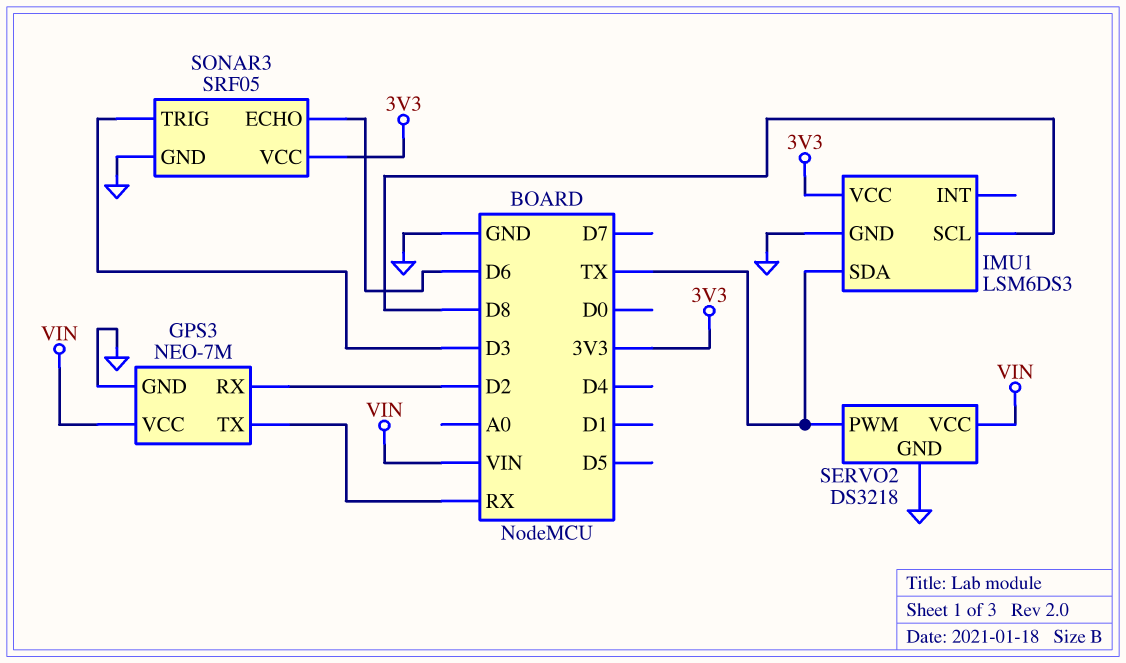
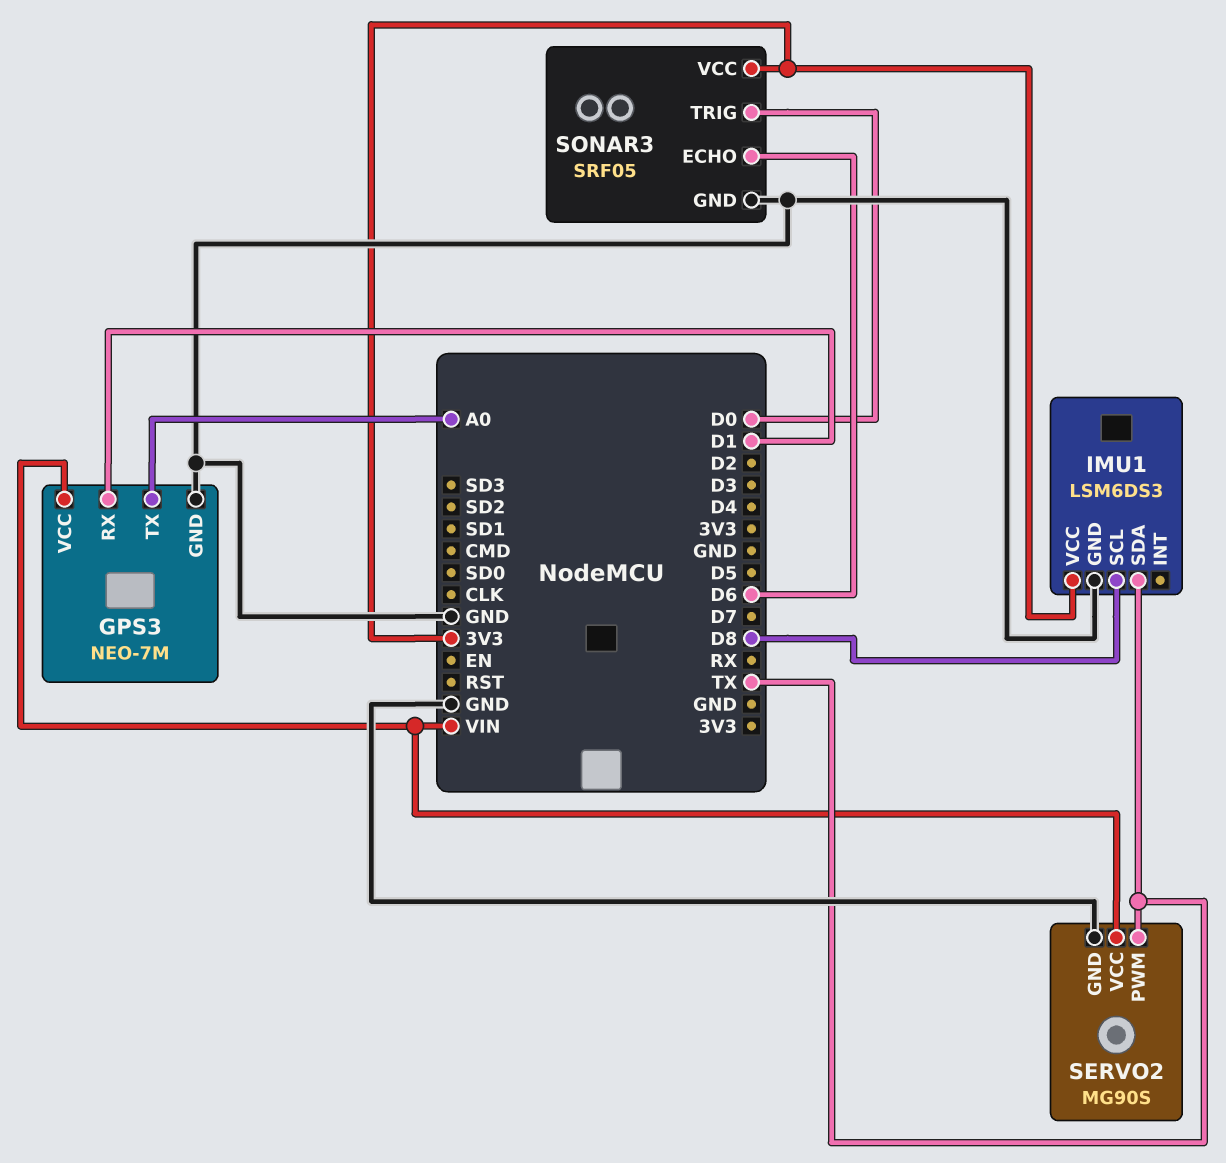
GPS3 pin RX: D2 -> D1
GPS3 pin TX: RX -> A0
SERVO2: DS3218 -> MG90S
SONAR3 pin TRIG: D3 -> D0

